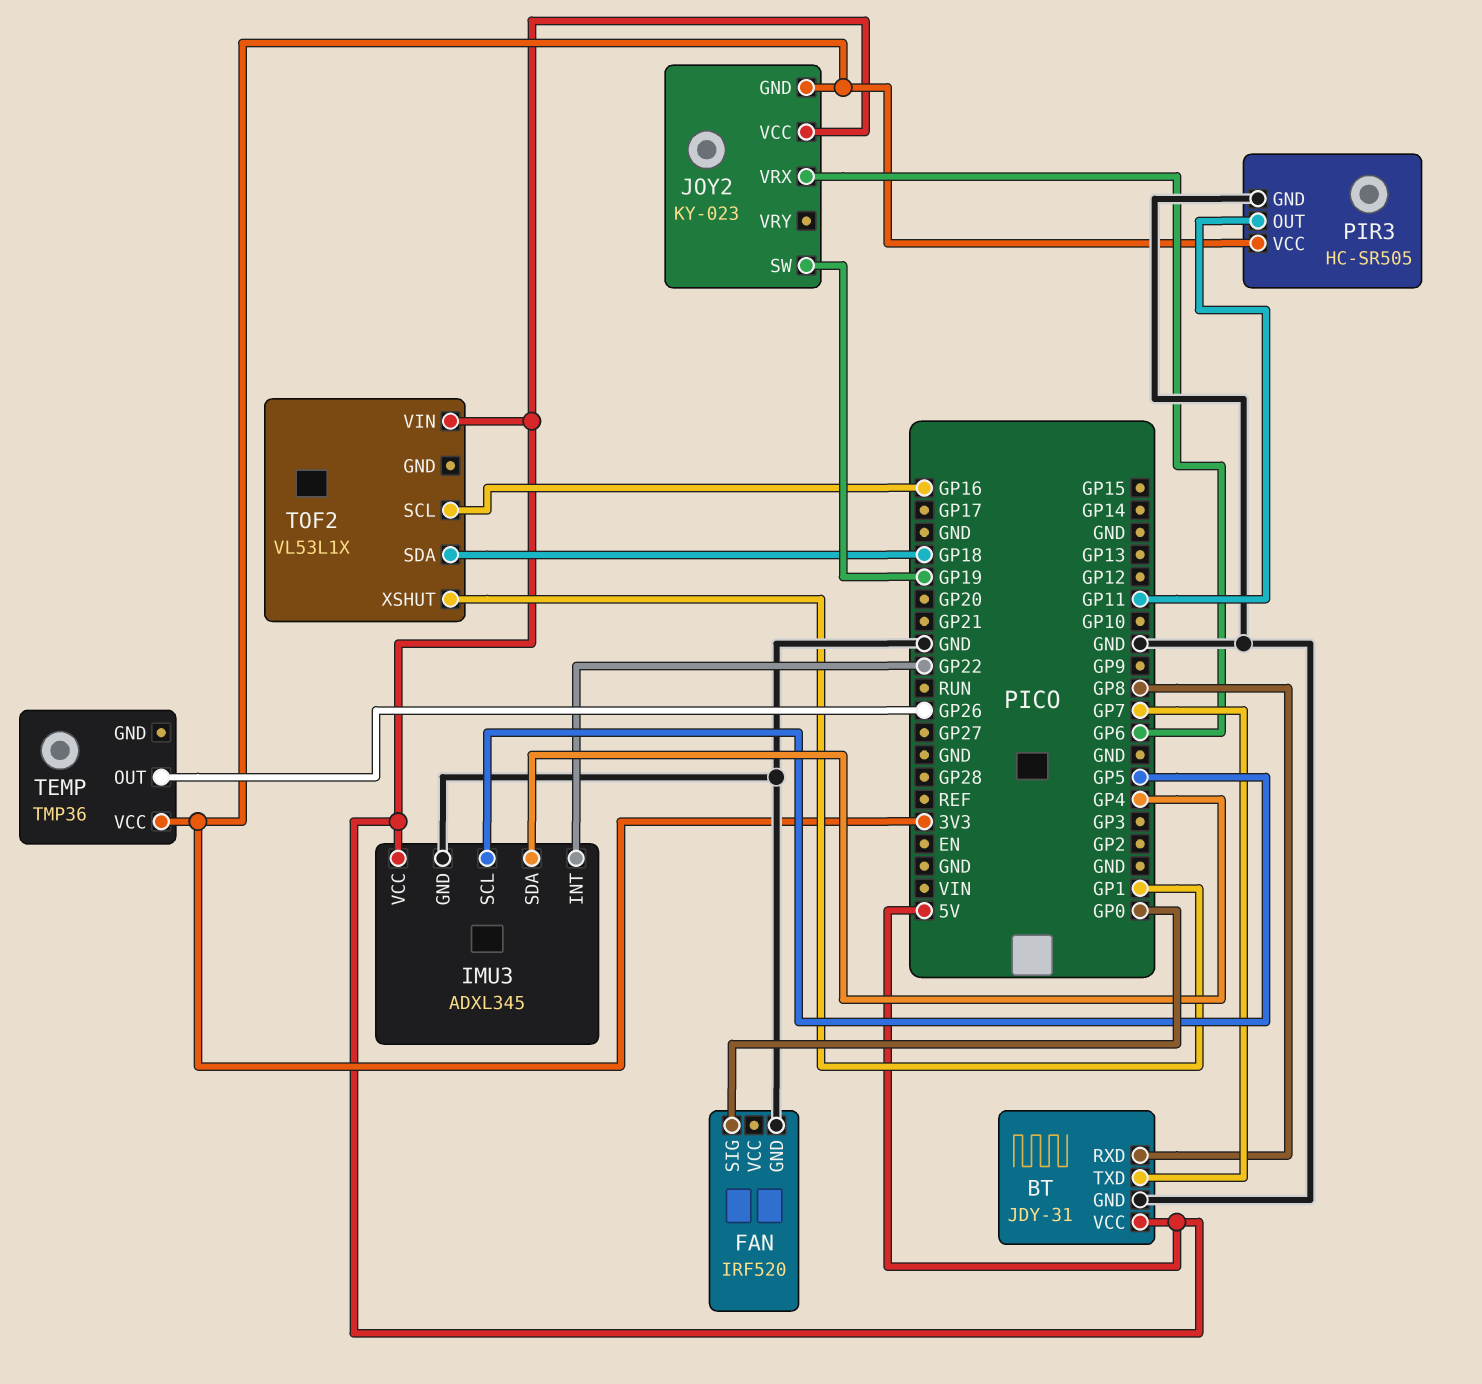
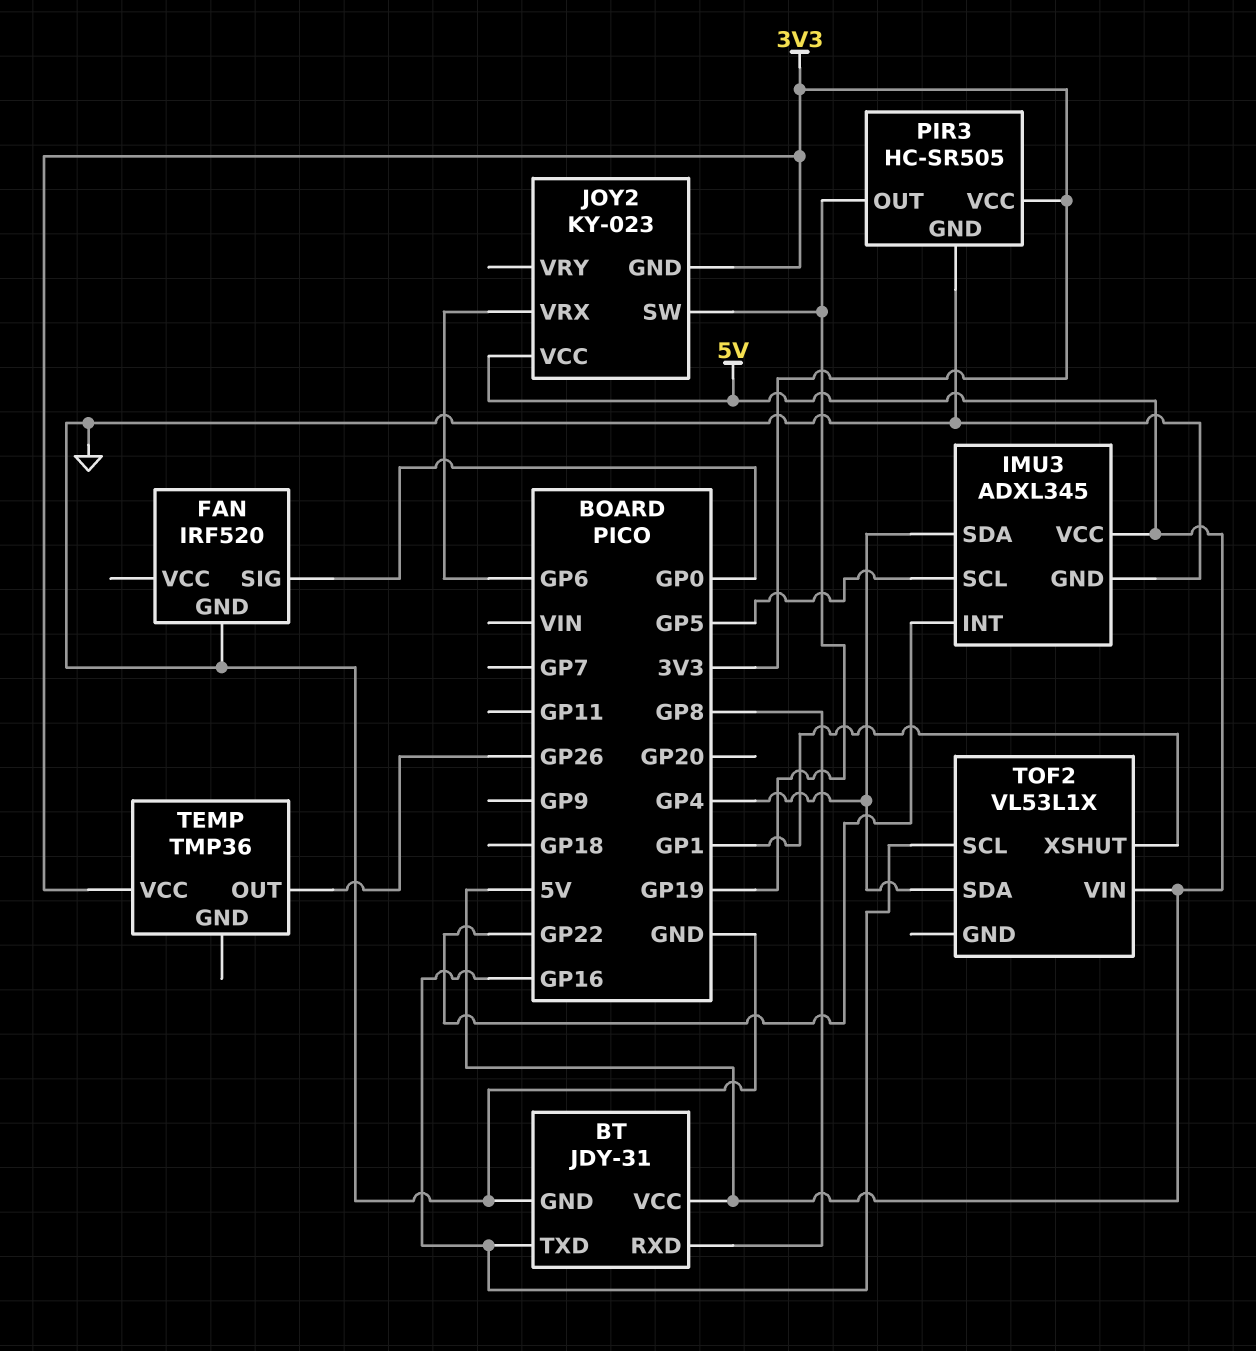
BT pin TXD: GP7 -> GP16
PIR3 pin OUT: GP11 -> GP19
TOF2 pin SDA: GP18 -> GP4

